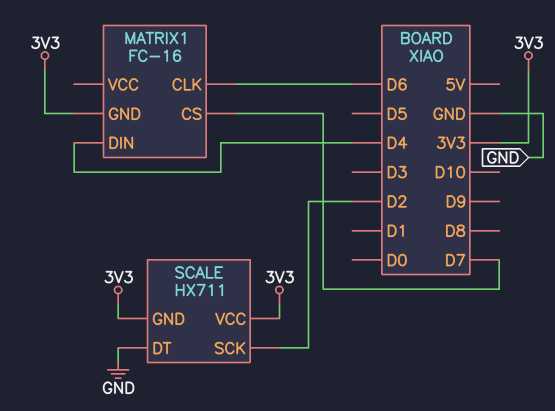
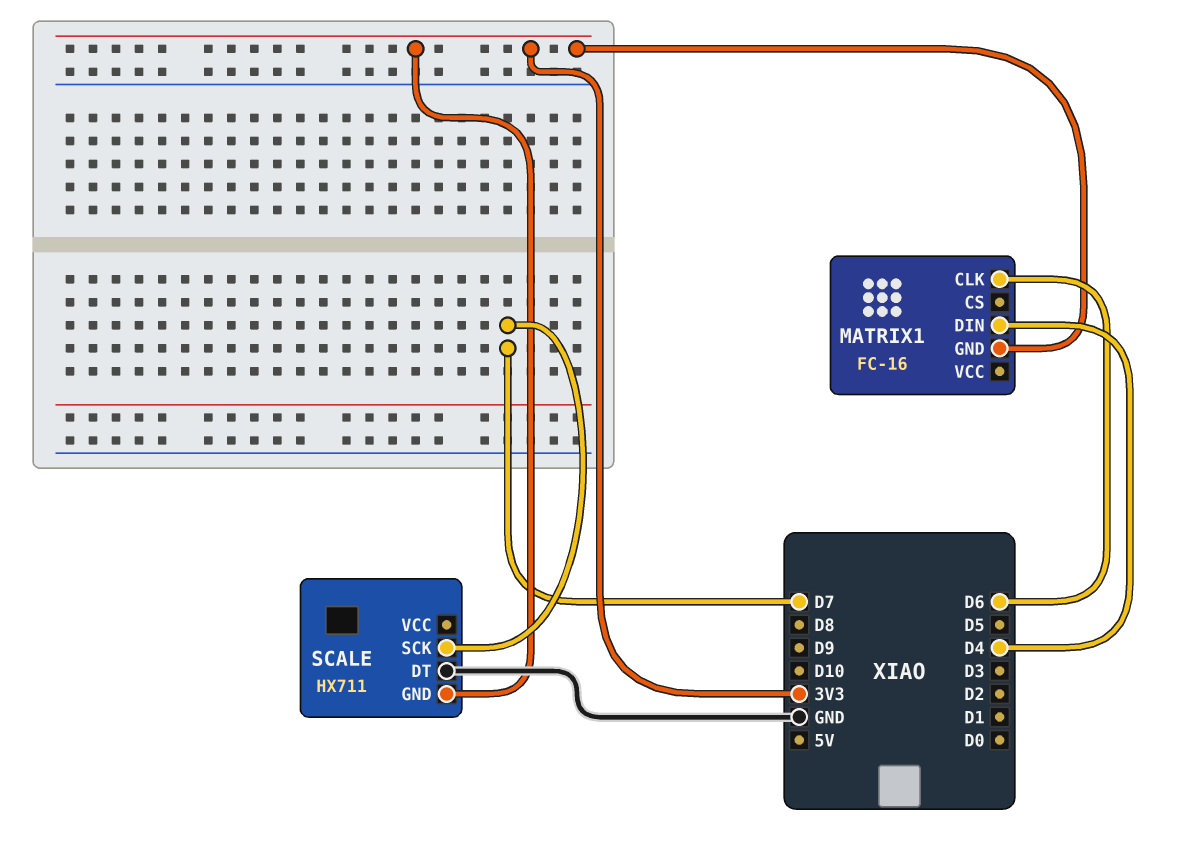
MATRIX1 pin CS: D7 -> none
SCALE pin SCK: D2 -> D7
SCALE pin VCC: 3V3 -> none

